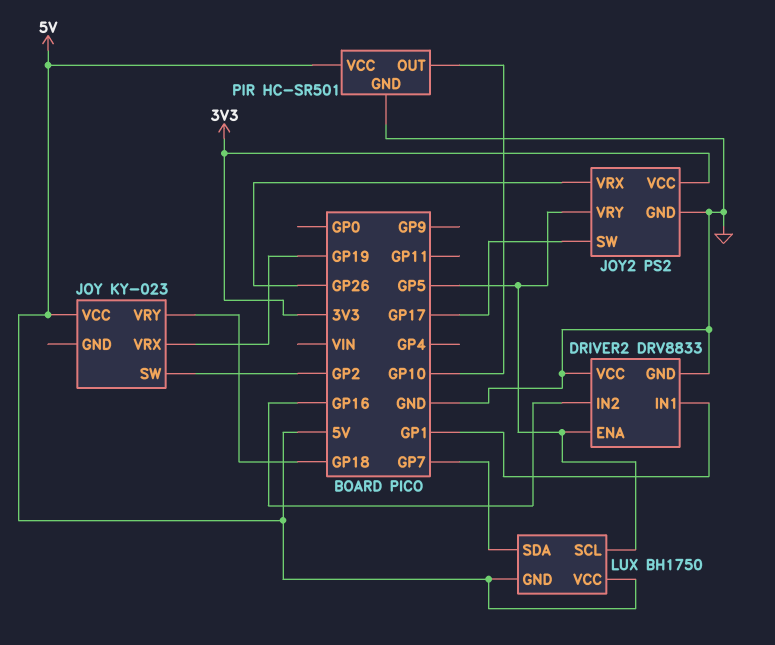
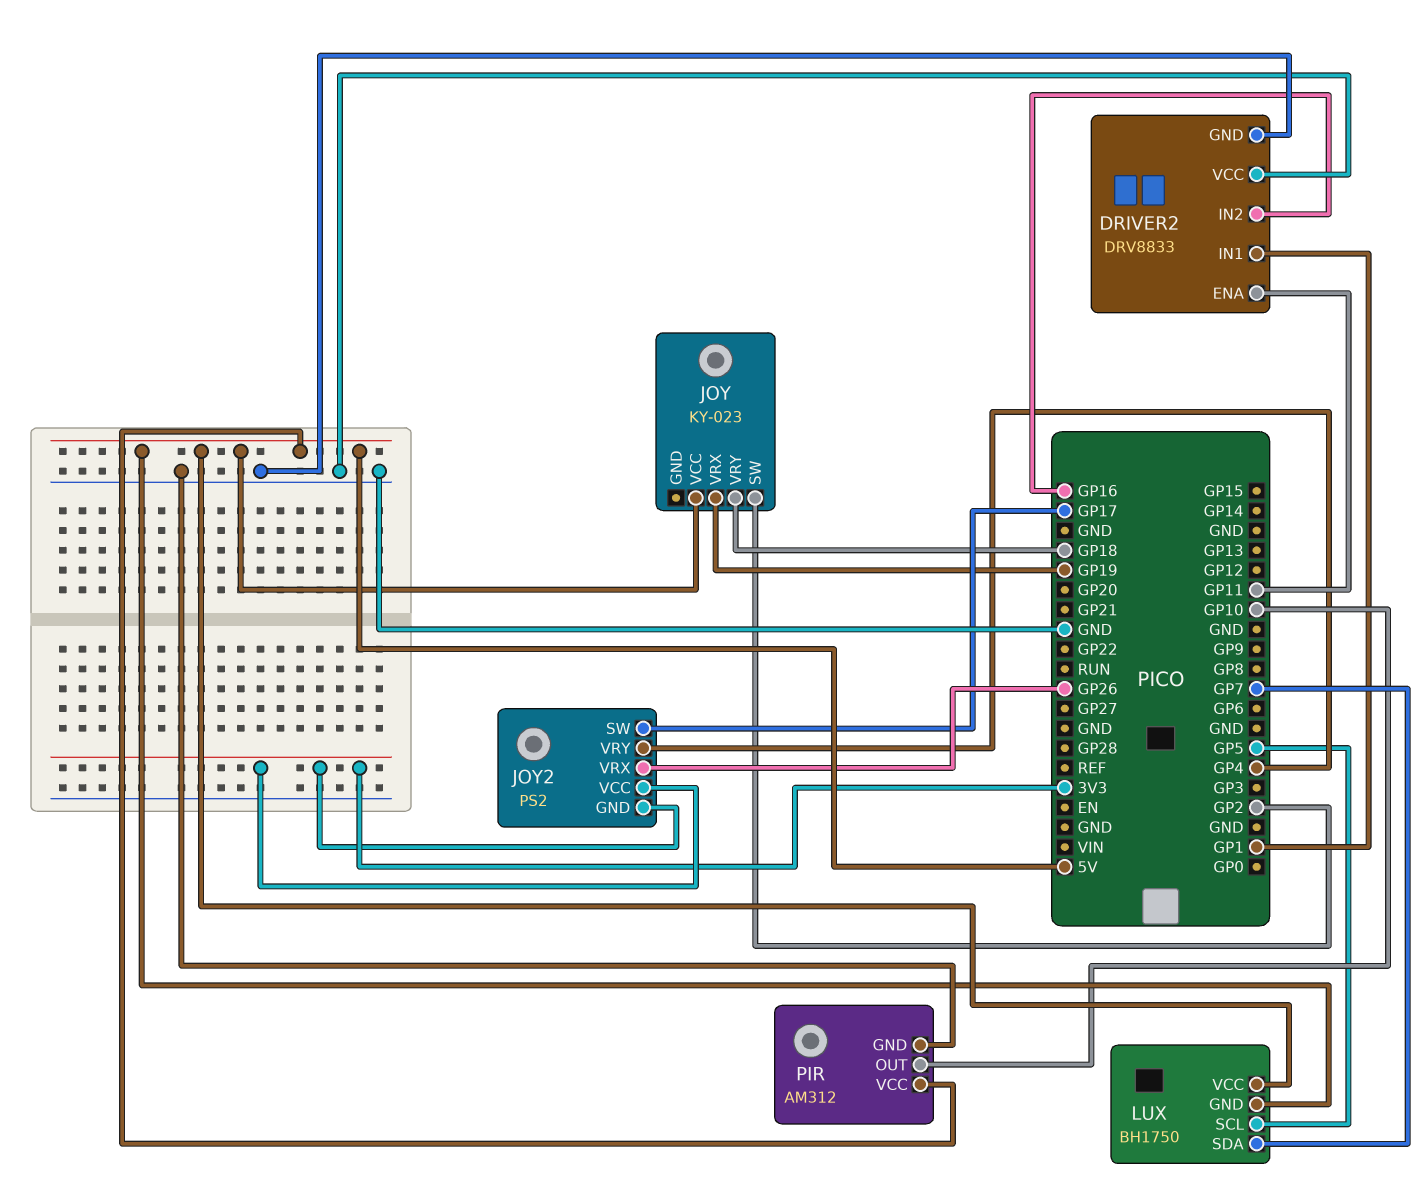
DRIVER2 pin ENA: GP5 -> GP11
JOY2 pin GND: GND -> 3V3
JOY2 pin VRY: GP5 -> GP4
PIR: HC-SR501 -> AM312

